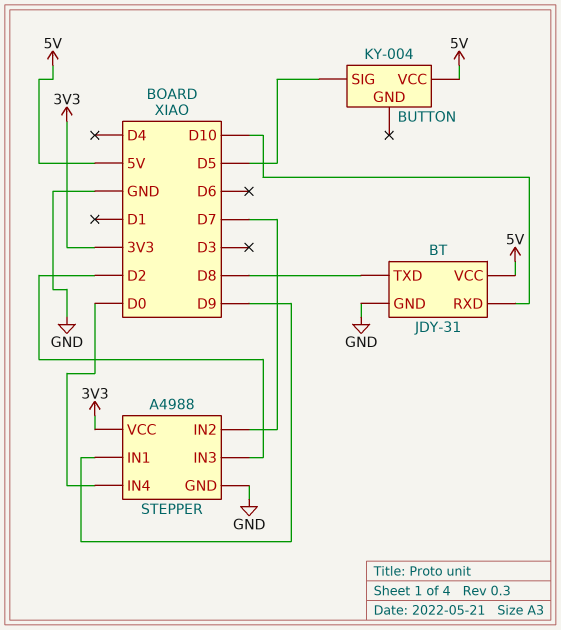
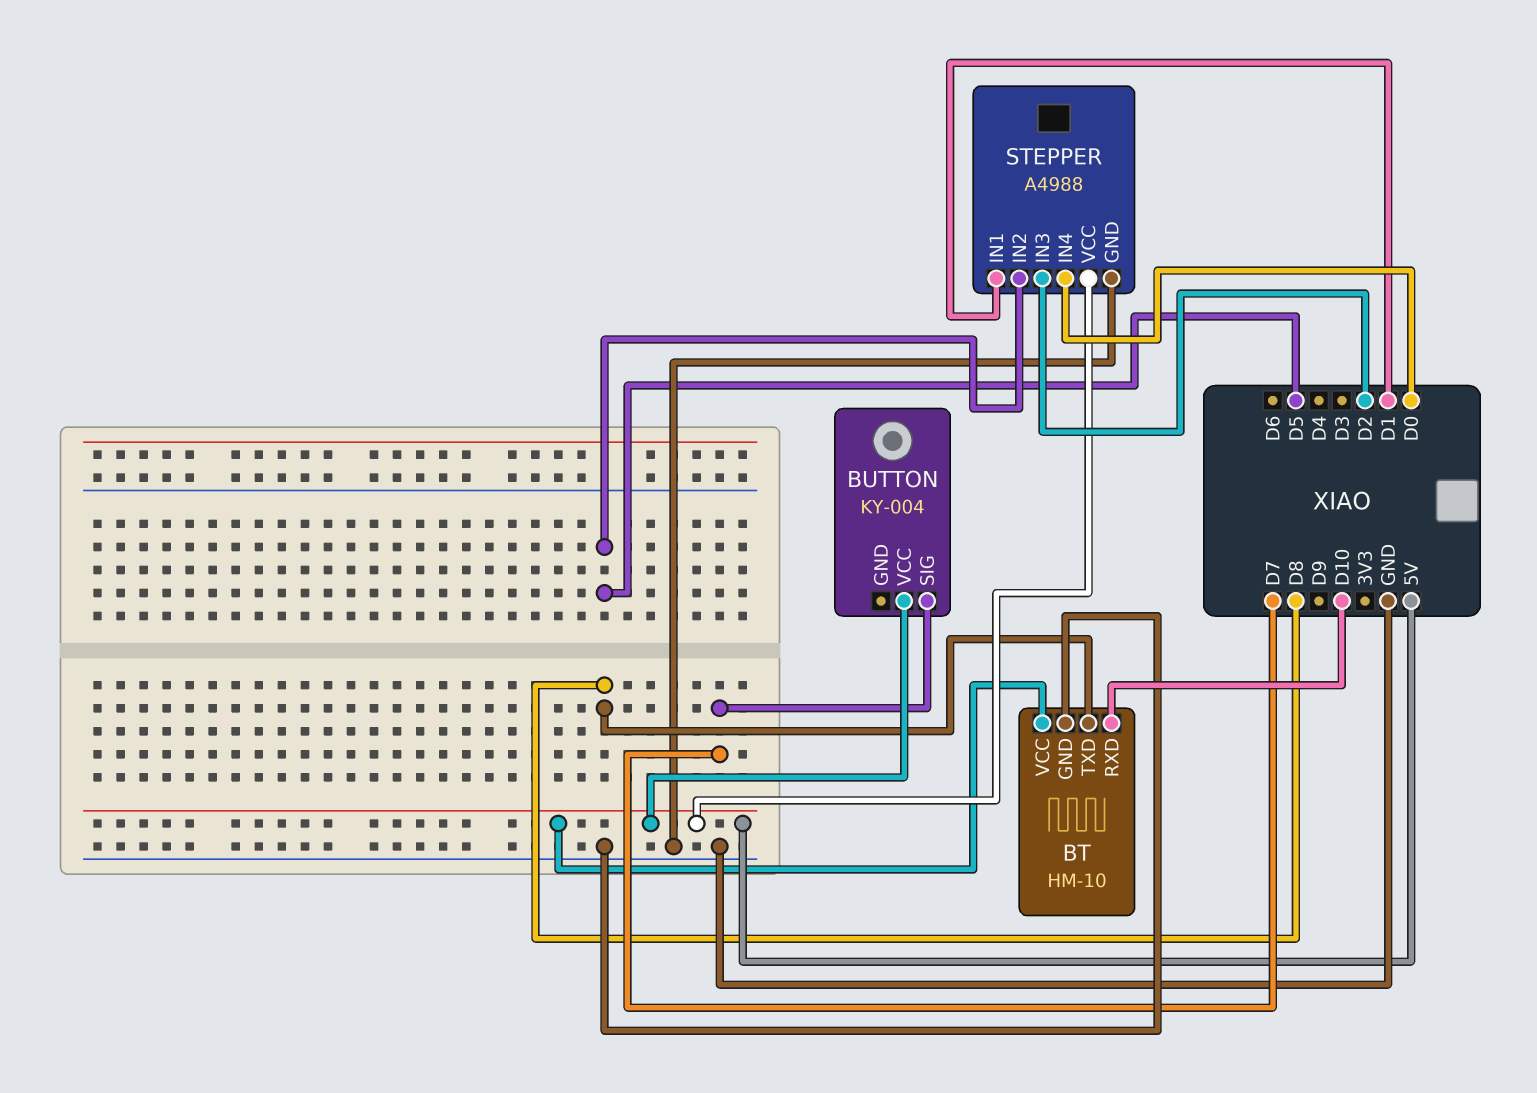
BT: JDY-31 -> HM-10
BUTTON pin SIG: D5 -> D7
STEPPER pin IN1: D9 -> D1
STEPPER pin IN2: D7 -> D5
STEPPER pin VCC: 3V3 -> 5V

